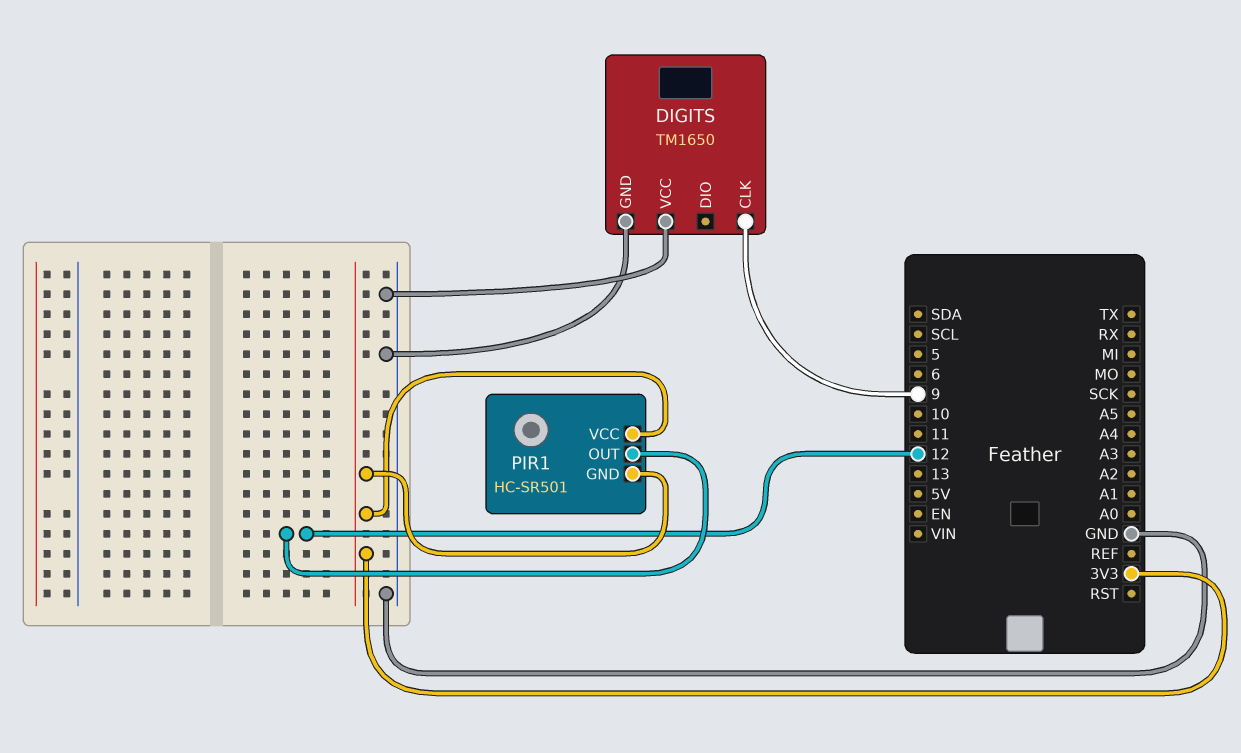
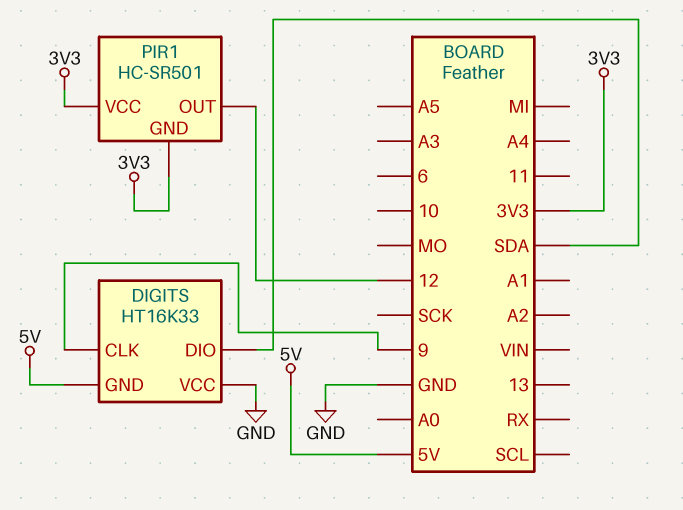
DIGITS: TM1650 -> HT16K33
DIGITS pin DIO: none -> SDA
DIGITS pin GND: GND -> 5V

